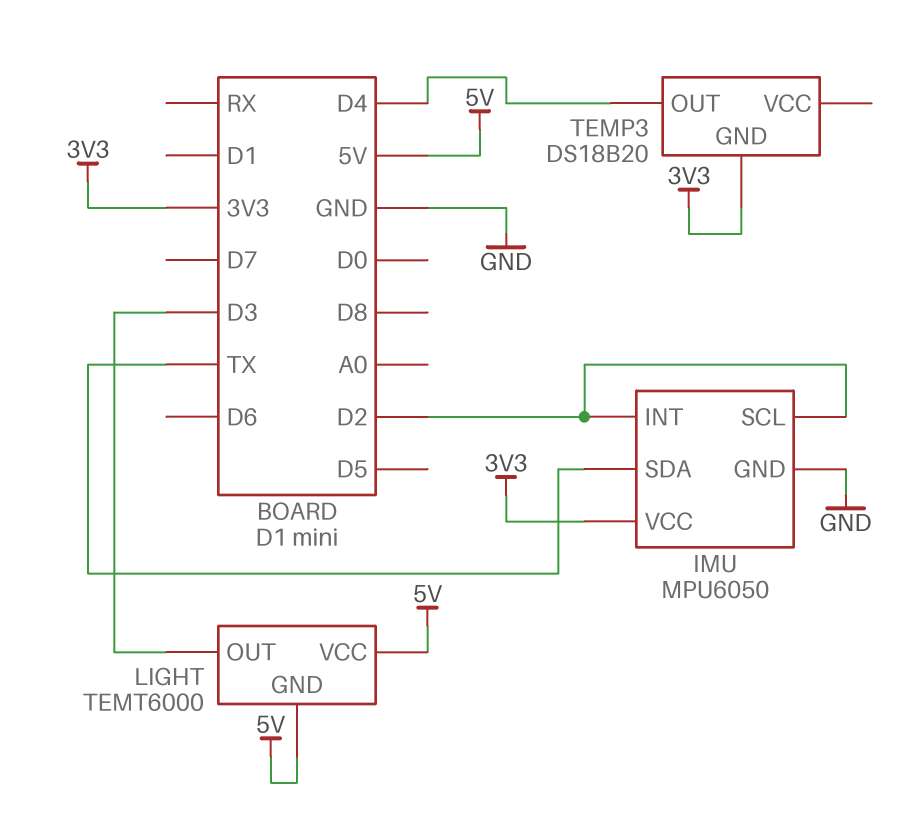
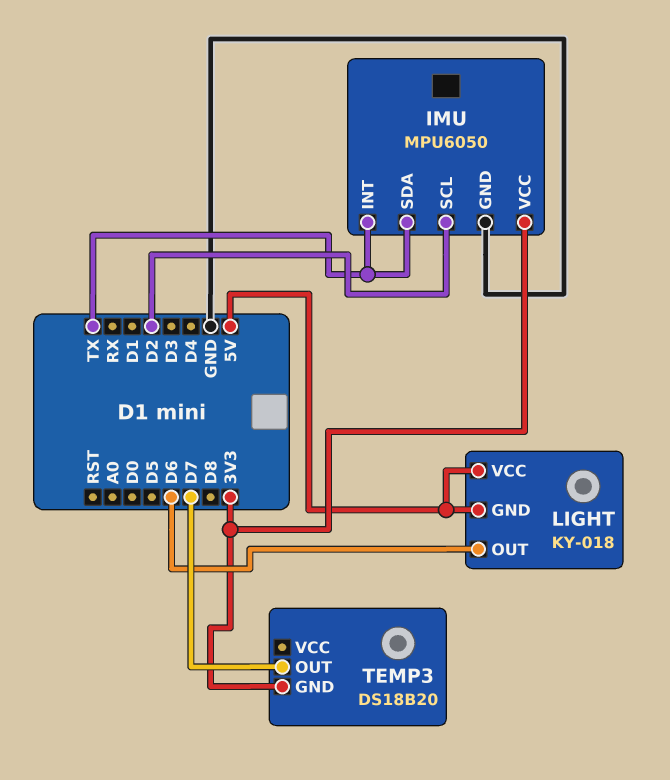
IMU pin INT: D2 -> TX
LIGHT: TEMT6000 -> KY-018
LIGHT pin OUT: D3 -> D6
TEMP3 pin OUT: D4 -> D7

